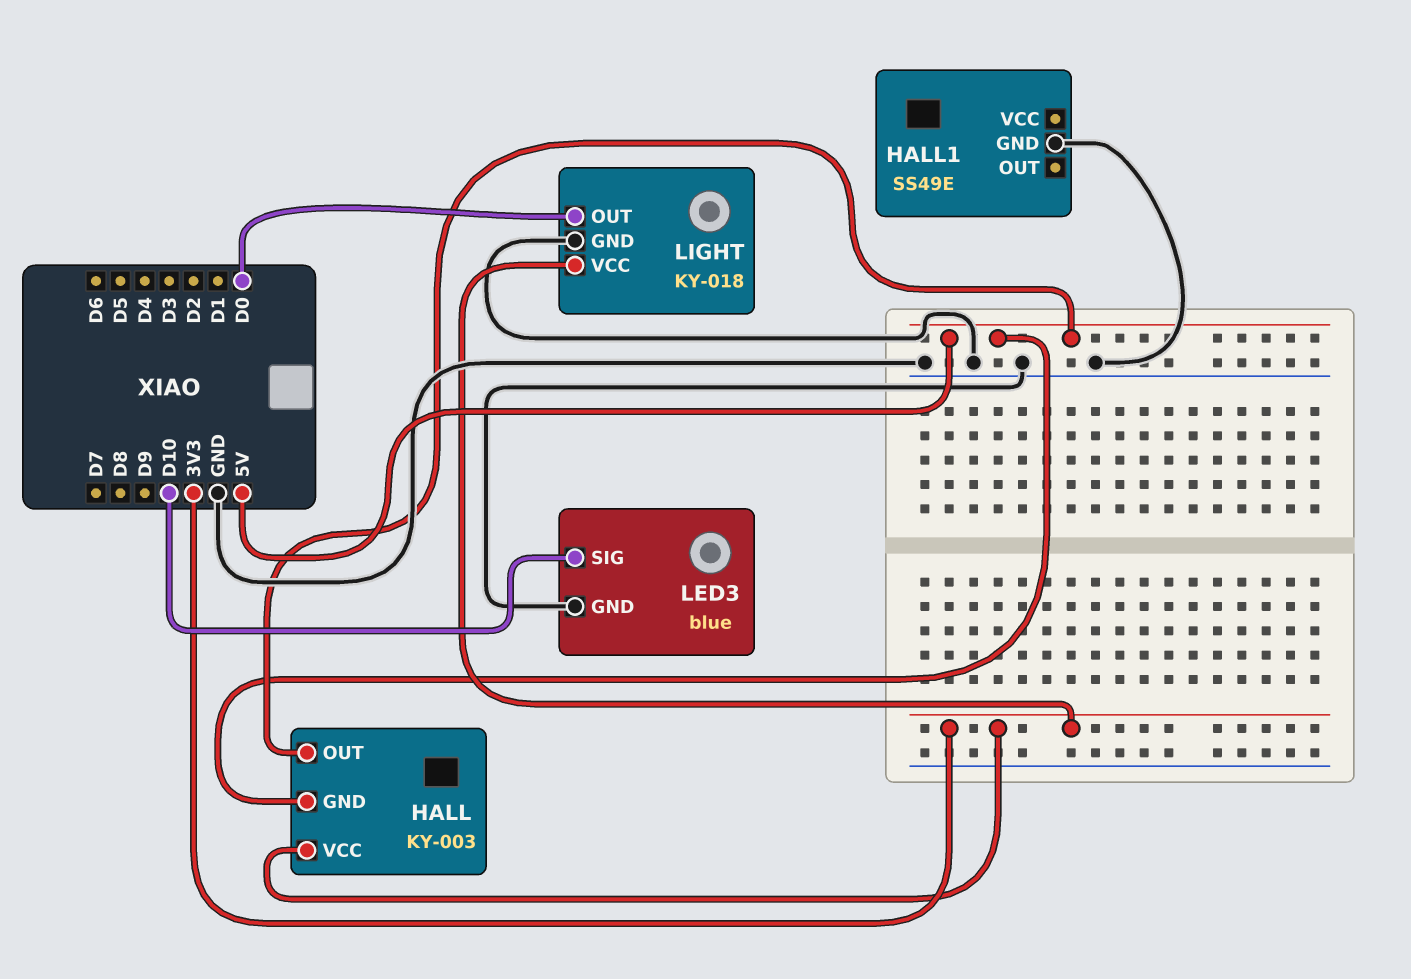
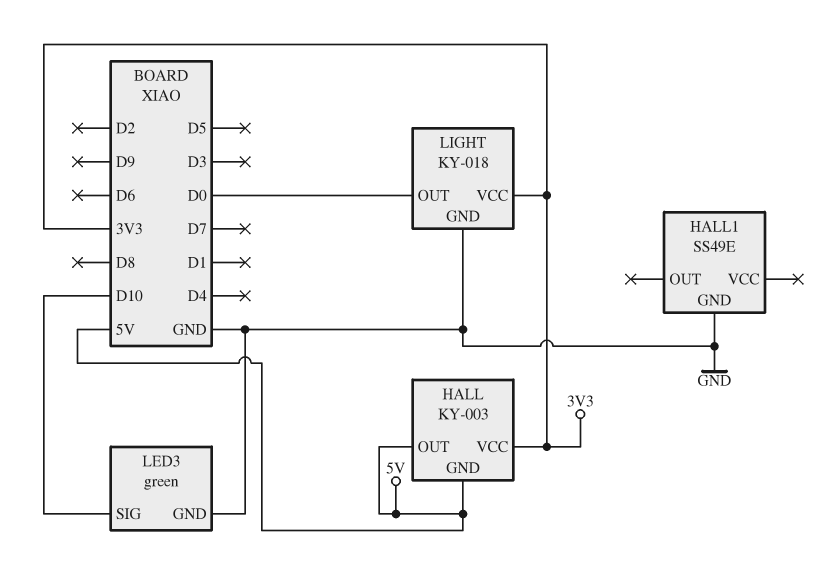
LED3: blue -> green

